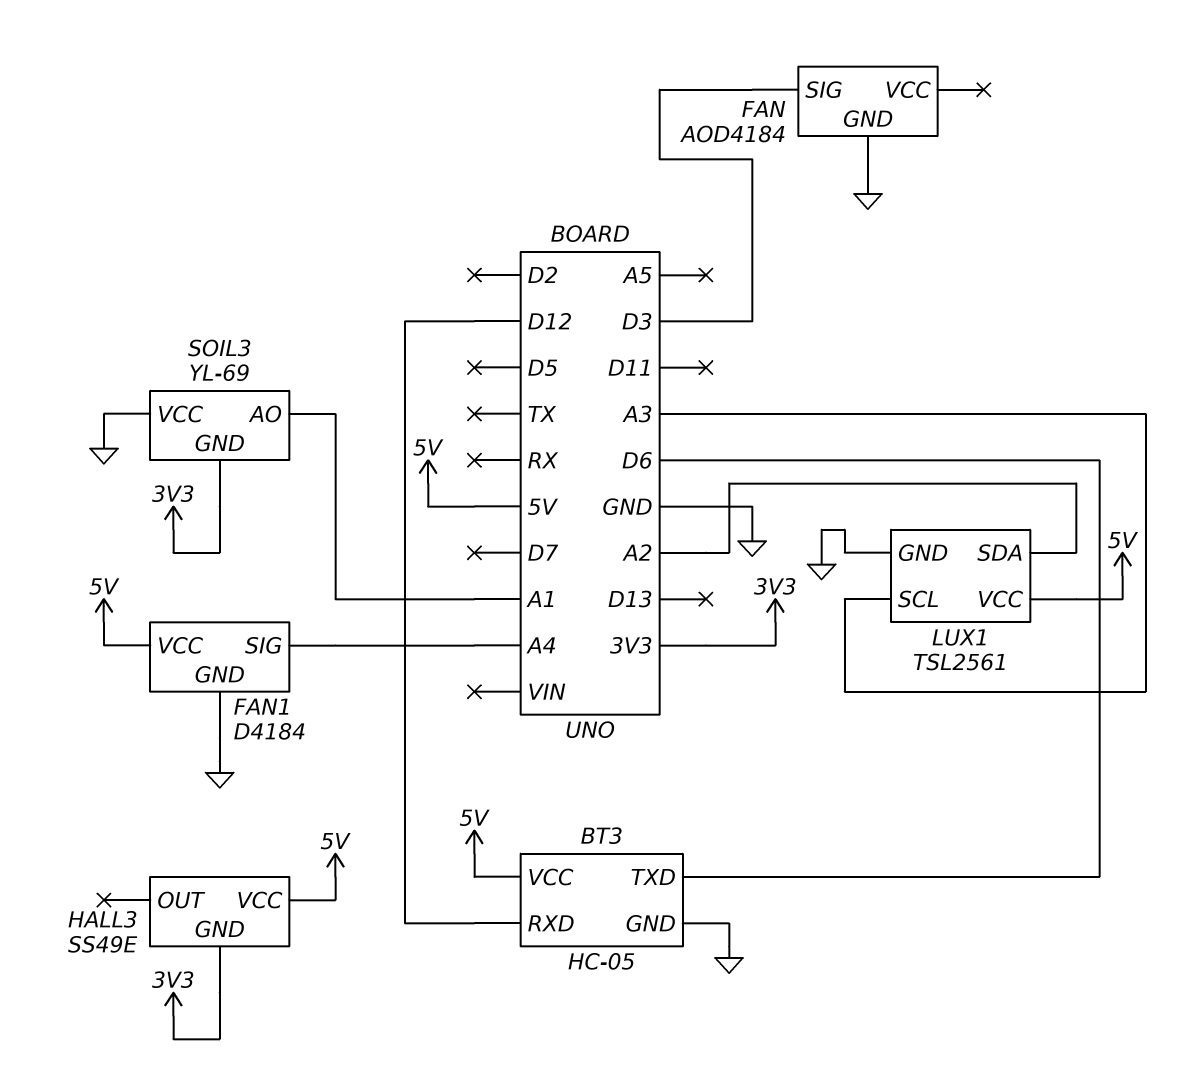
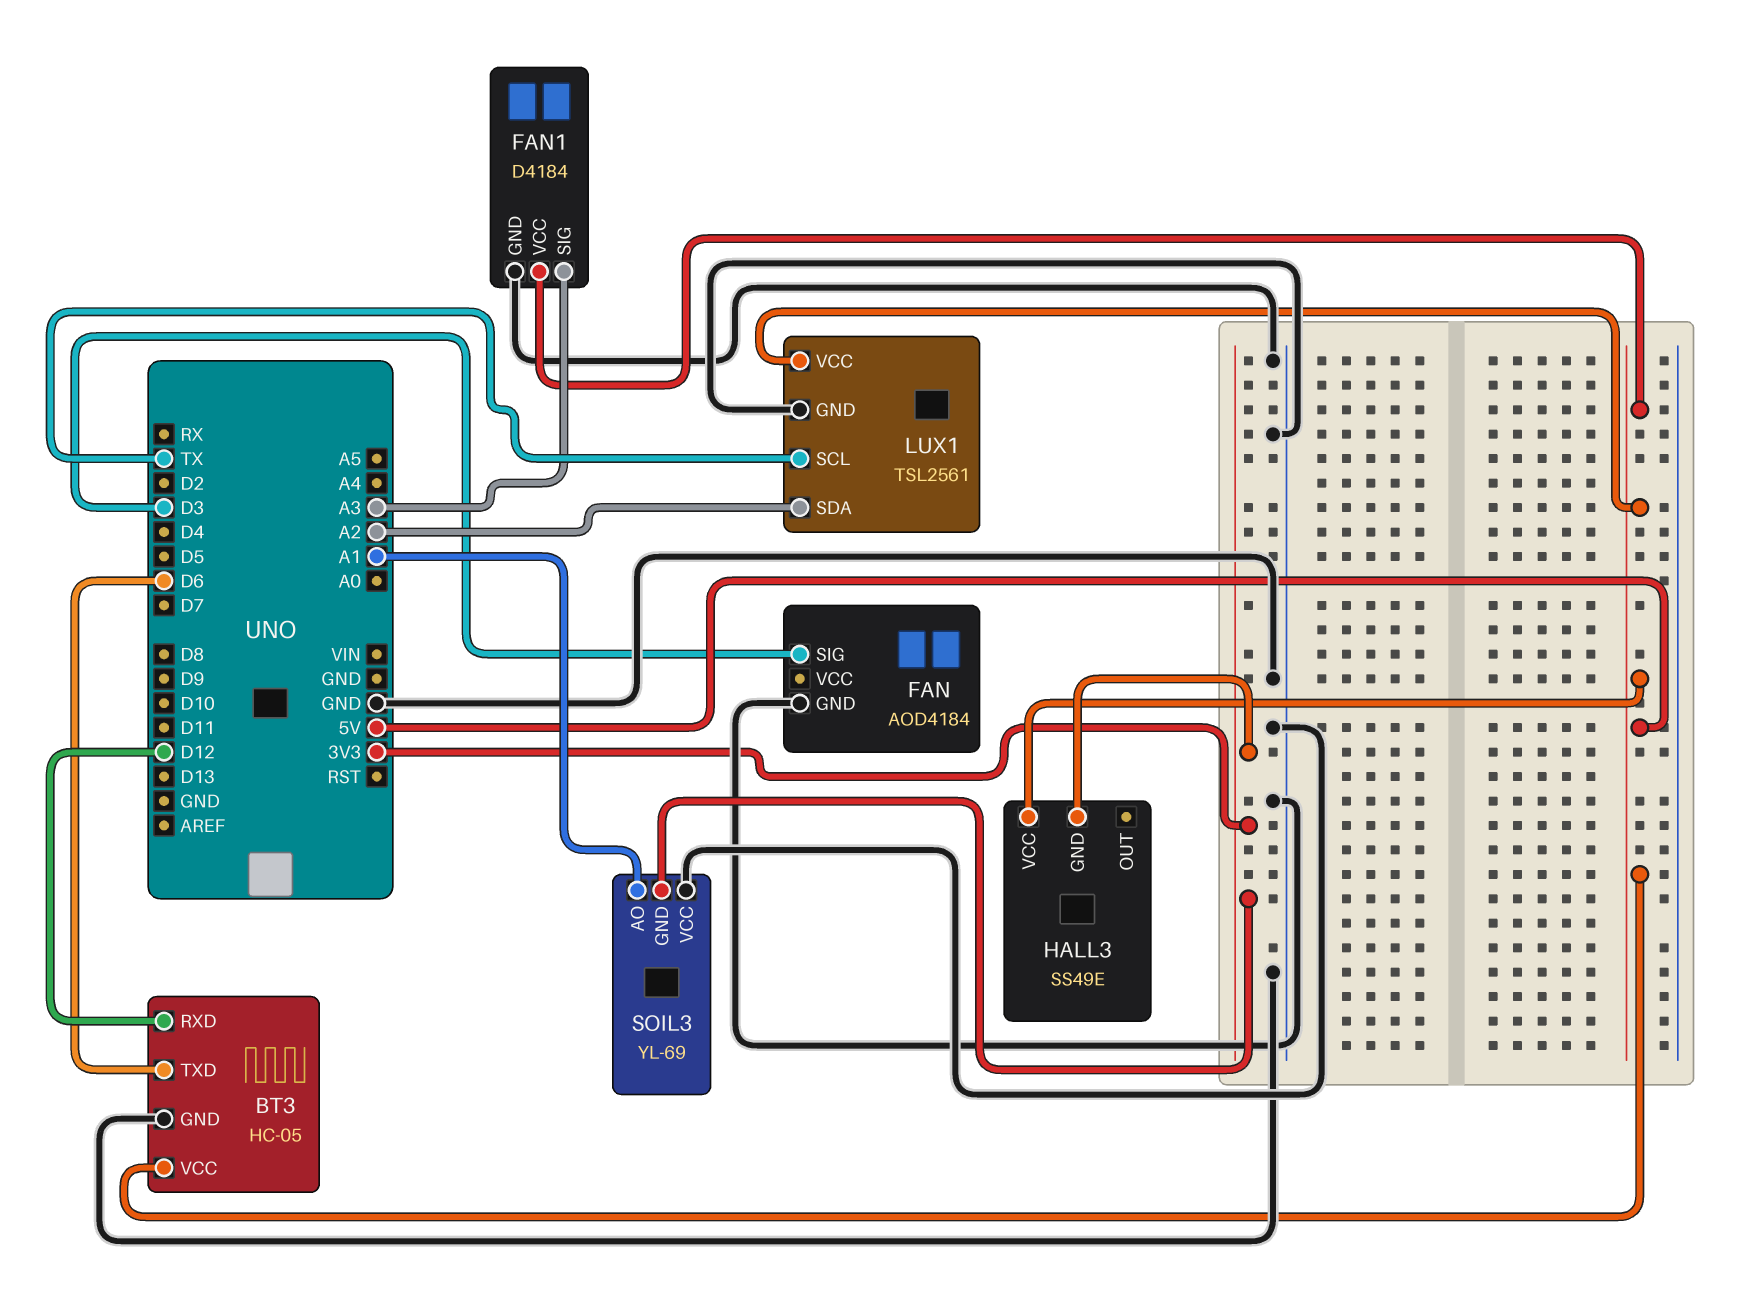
FAN1 pin SIG: A4 -> A3
LUX1 pin SCL: A3 -> TX

